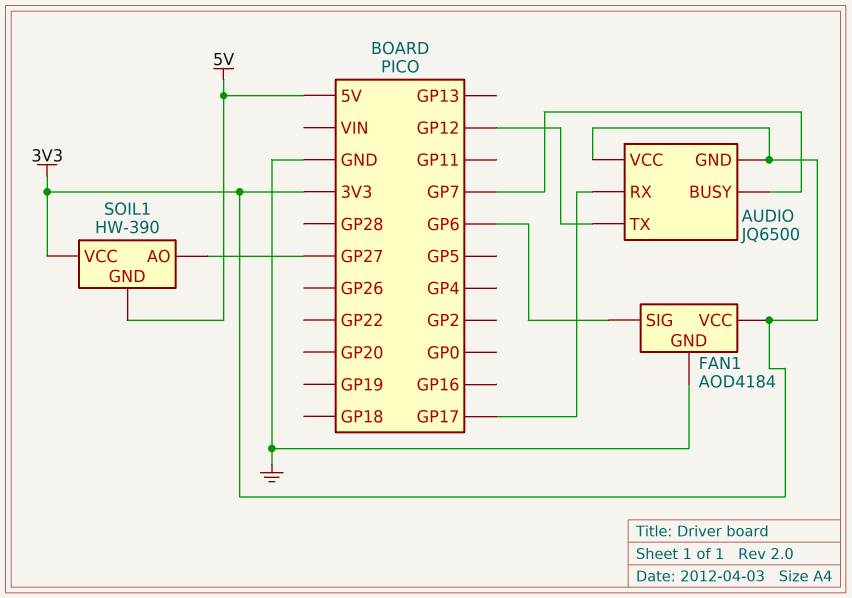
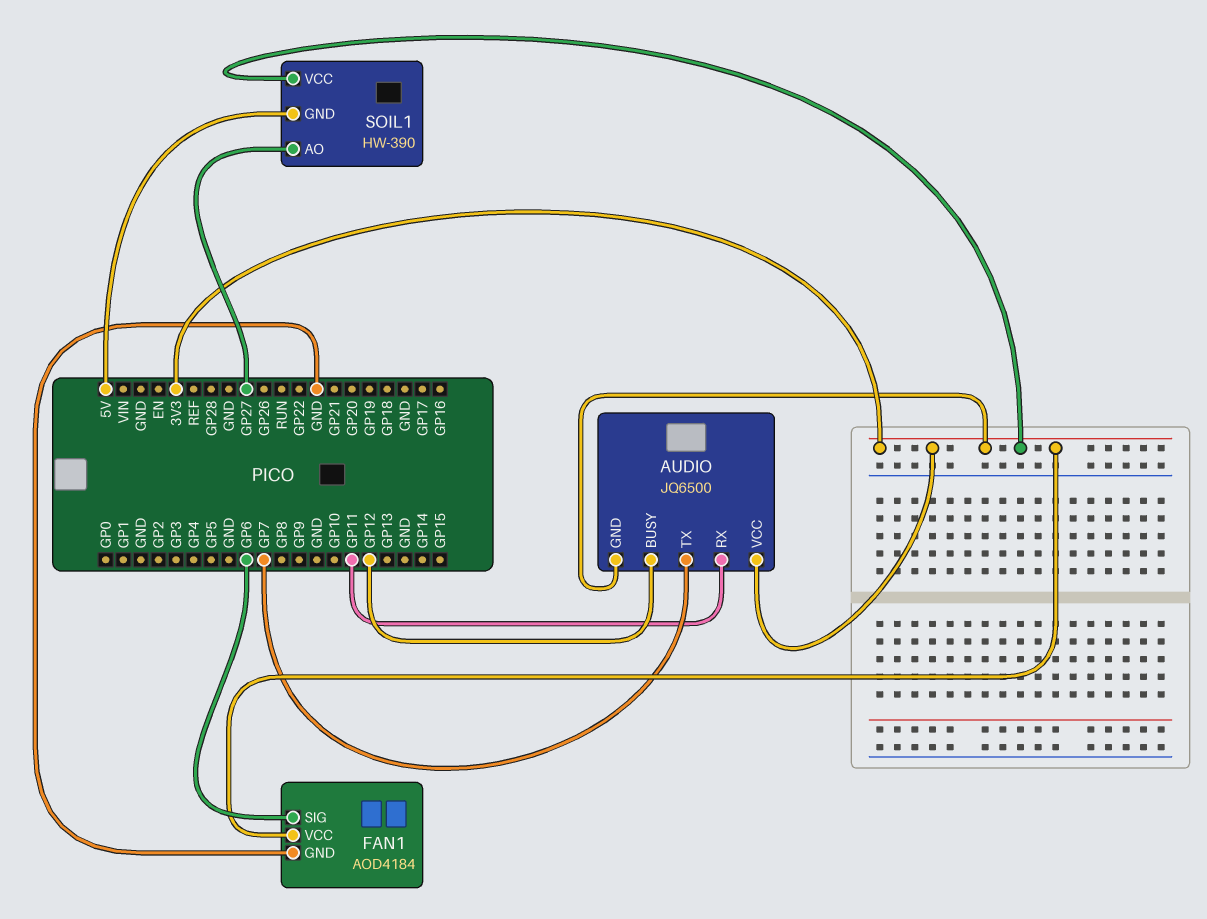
AUDIO pin BUSY: GP7 -> GP12
AUDIO pin RX: GP17 -> GP11
AUDIO pin TX: GP12 -> GP7

